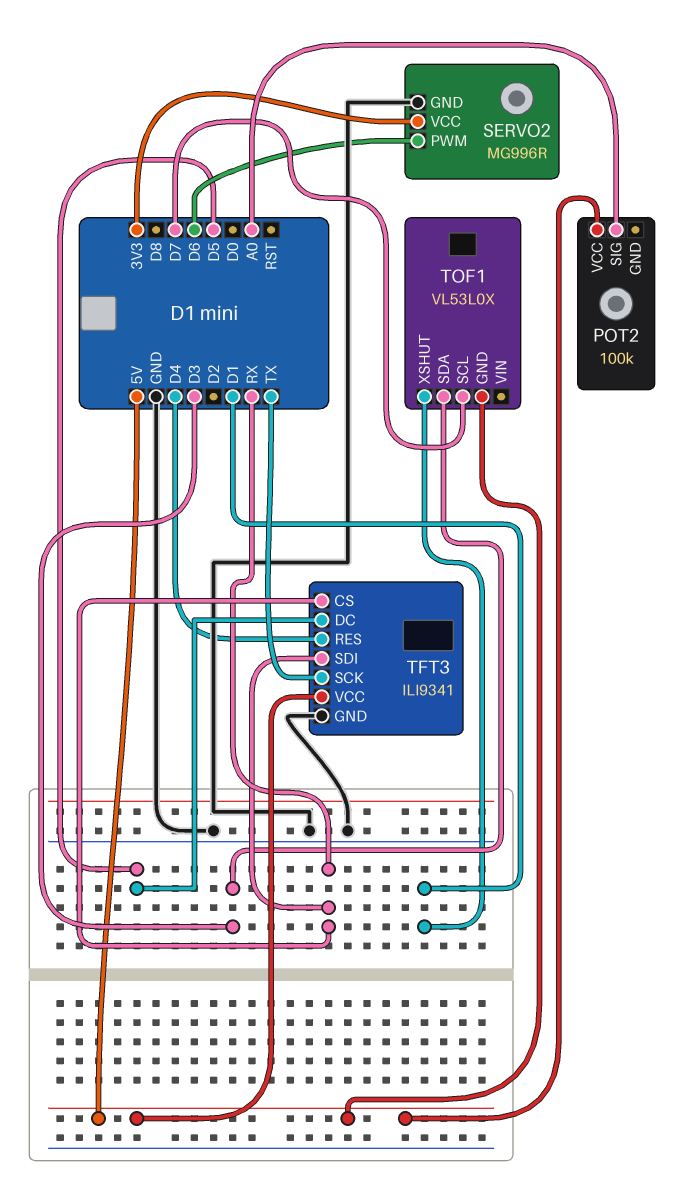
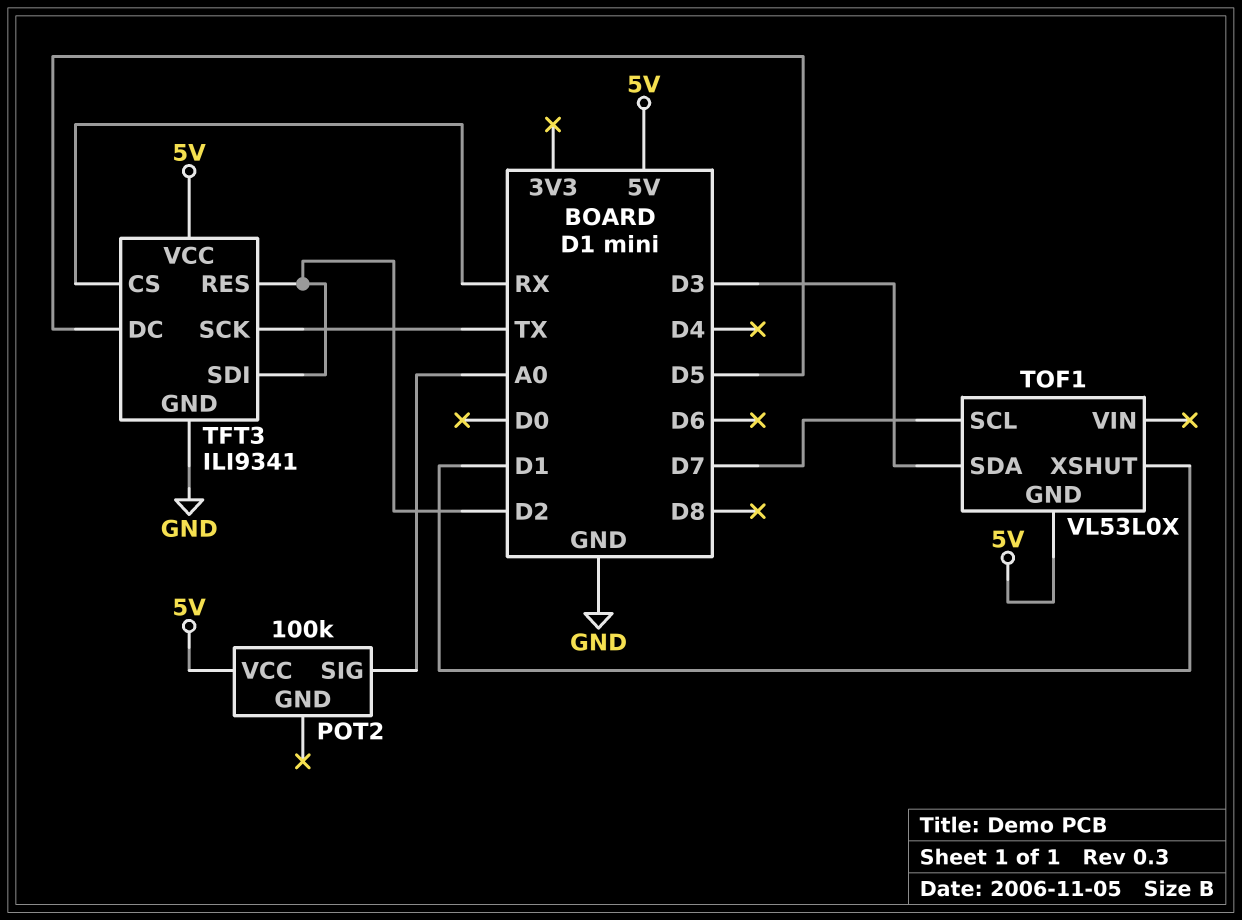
SERVO2: MG996R -> none
SERVO2 pin GND: GND -> none
SERVO2 pin PWM: D6 -> none
SERVO2 pin VCC: 3V3 -> none
TFT3 pin RES: D4 -> D2
TFT3 pin SDI: RX -> D2

